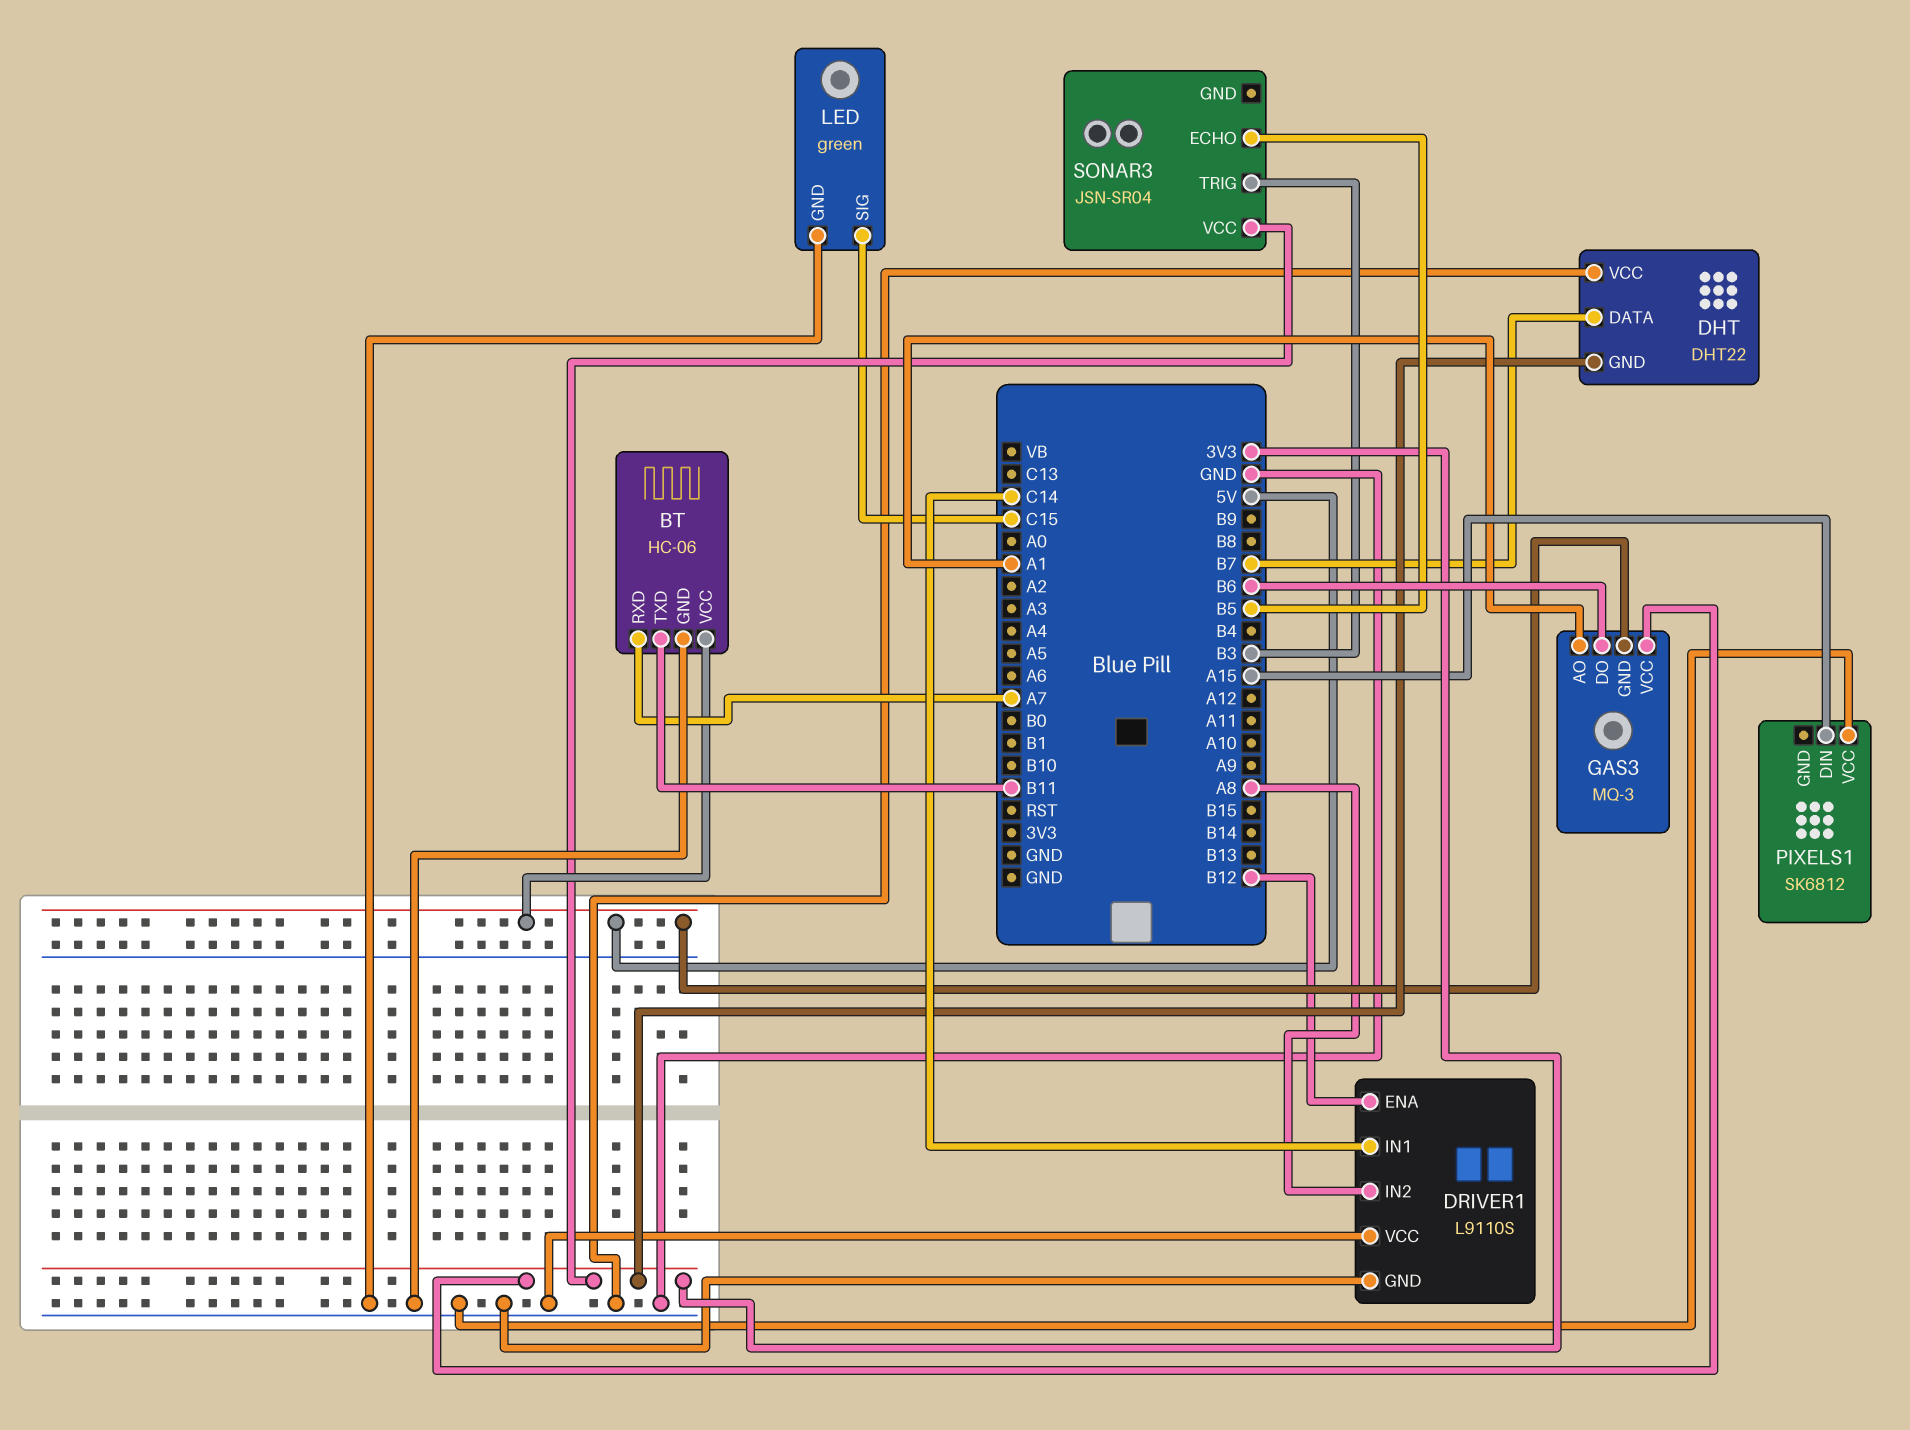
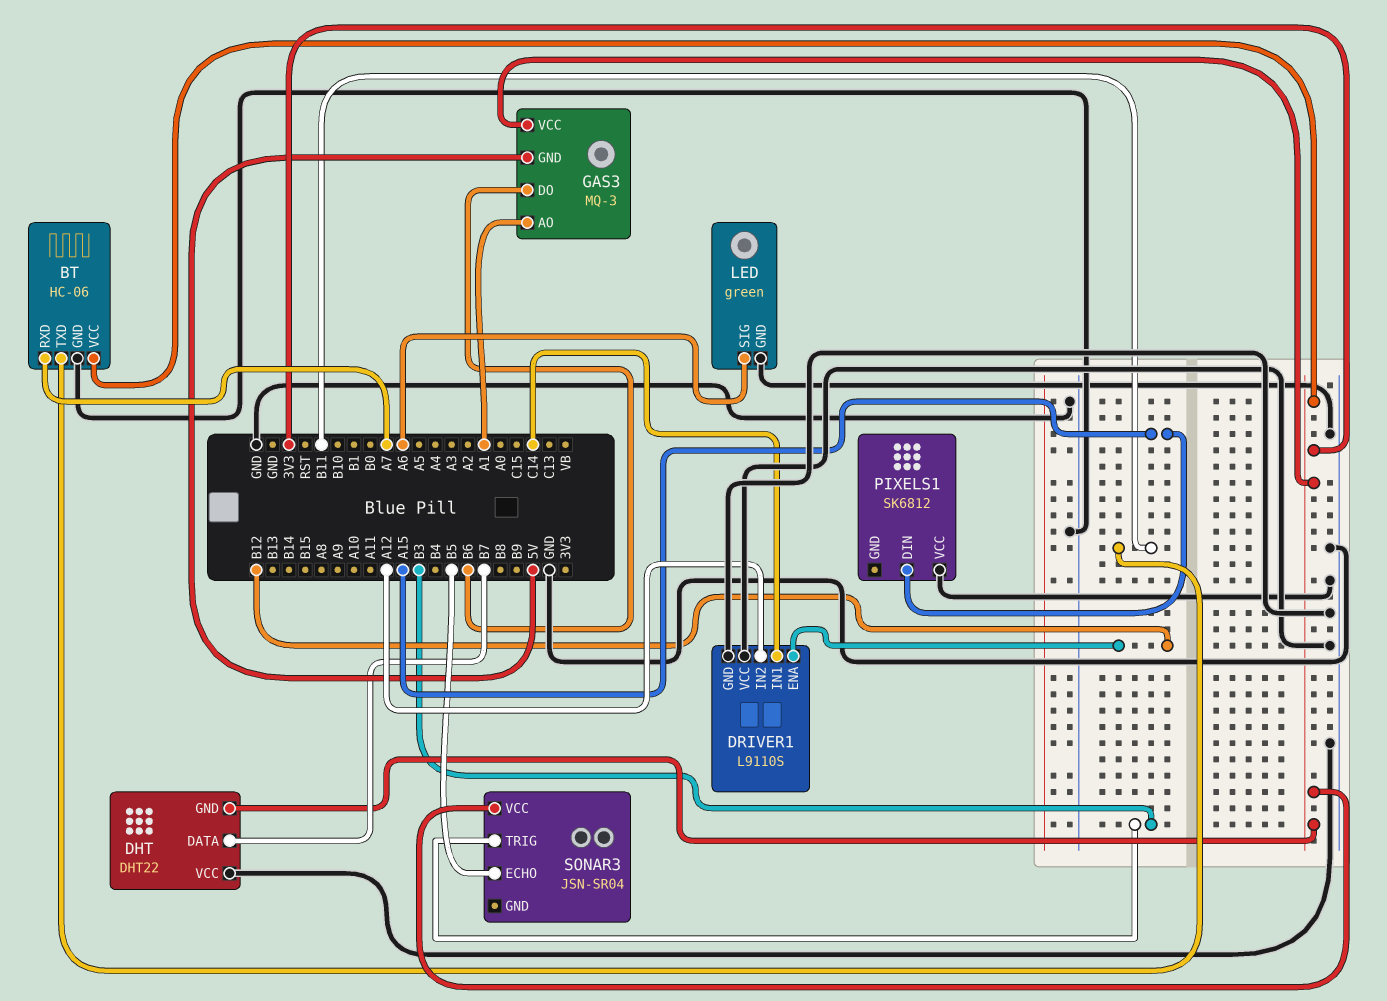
BT pin VCC: 5V -> 3V3
DRIVER1 pin IN2: A8 -> A12
LED pin SIG: C15 -> A6

